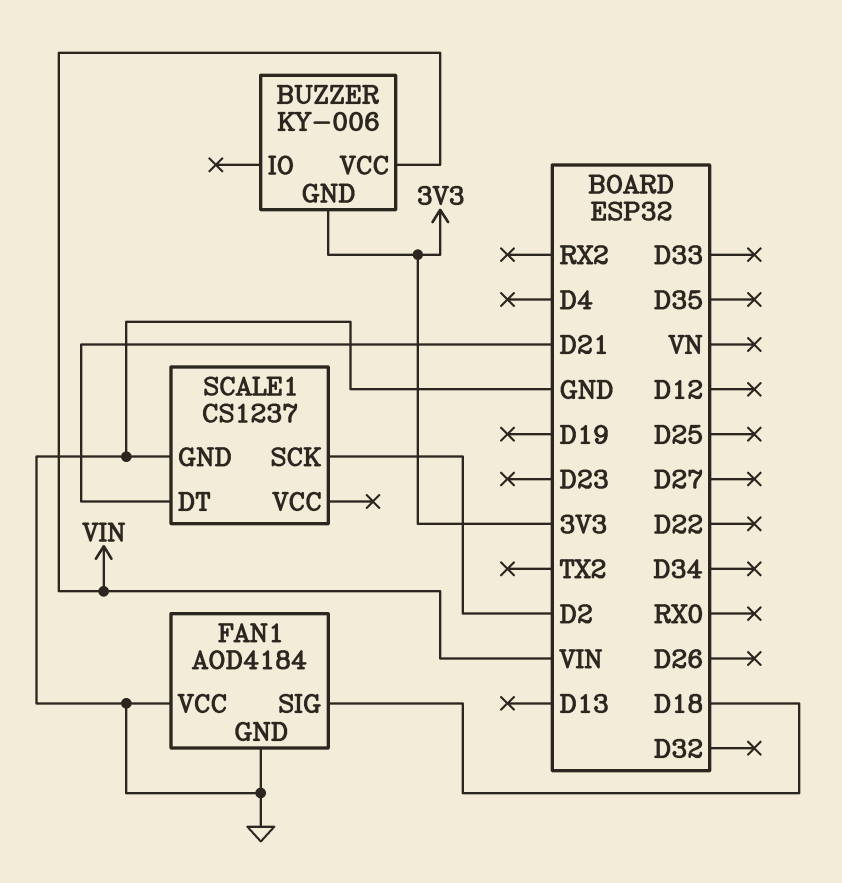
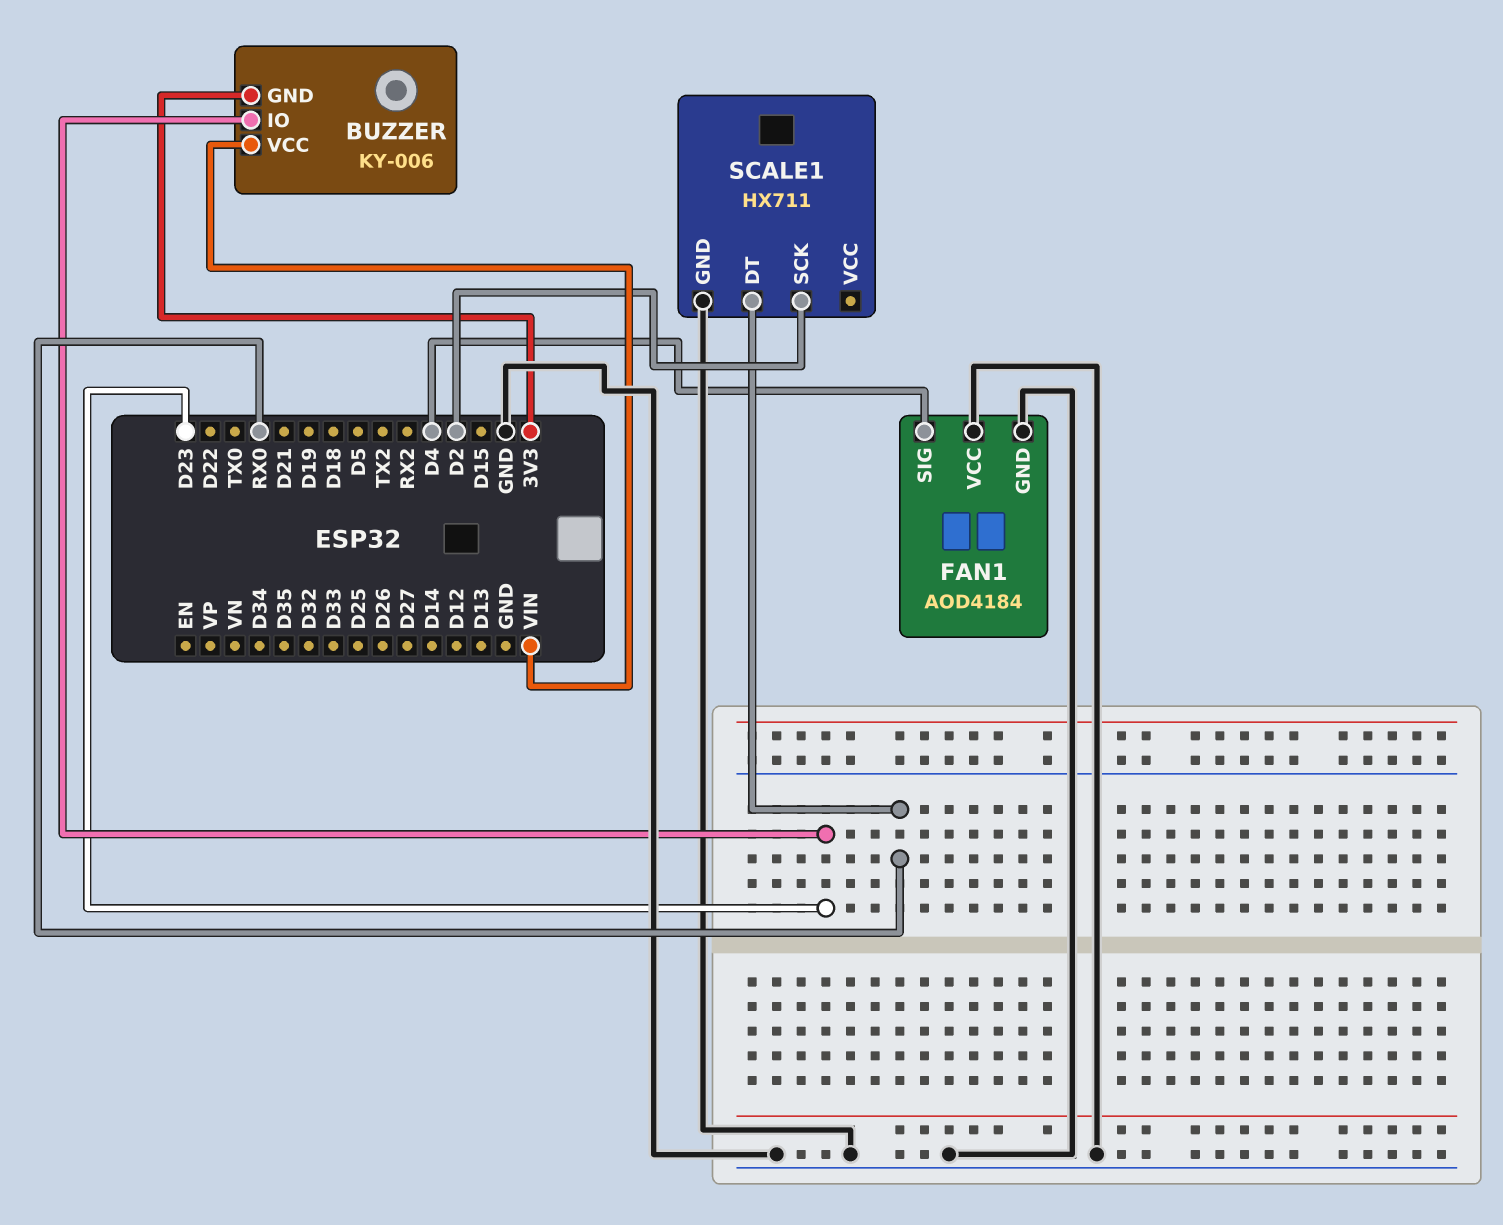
BUZZER pin IO: none -> D23
FAN1 pin SIG: D18 -> D4
SCALE1: CS1237 -> HX711
SCALE1 pin DT: D21 -> RX0

